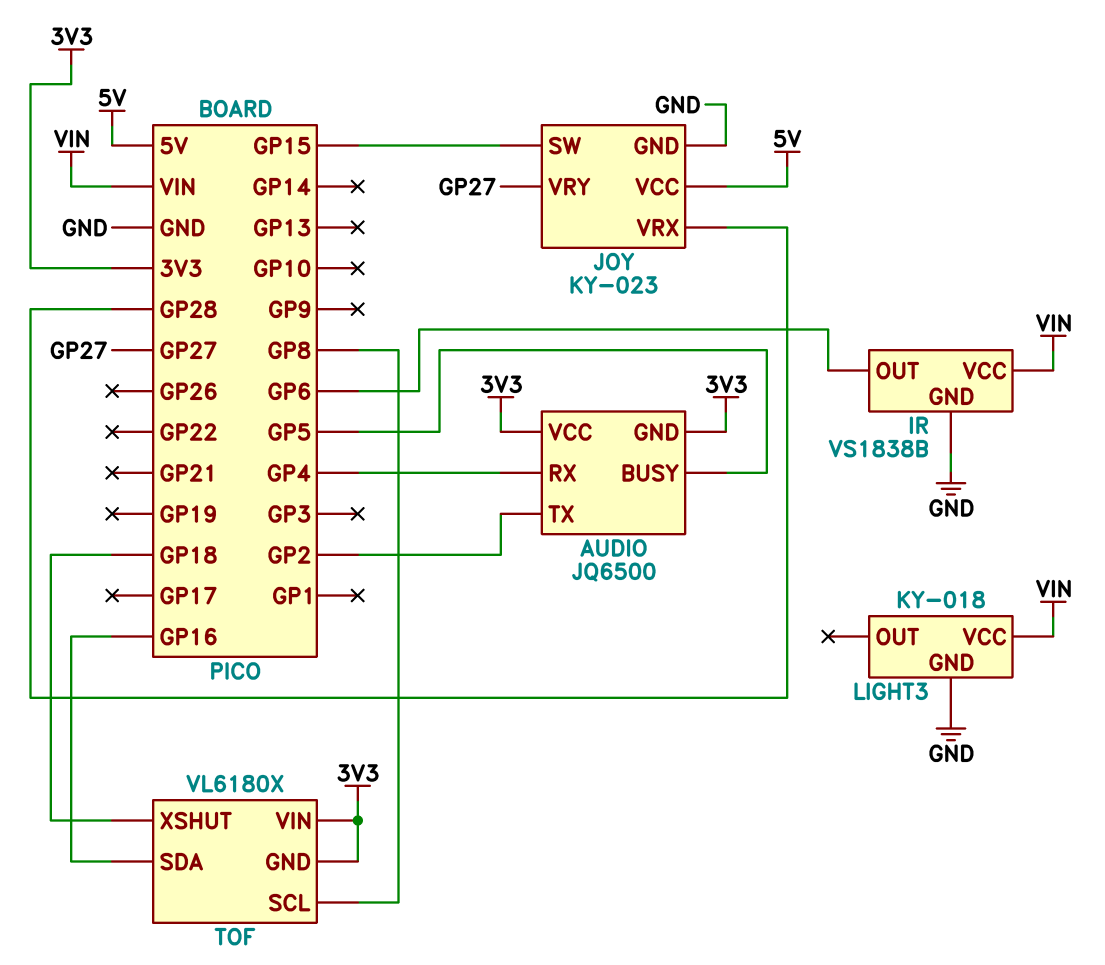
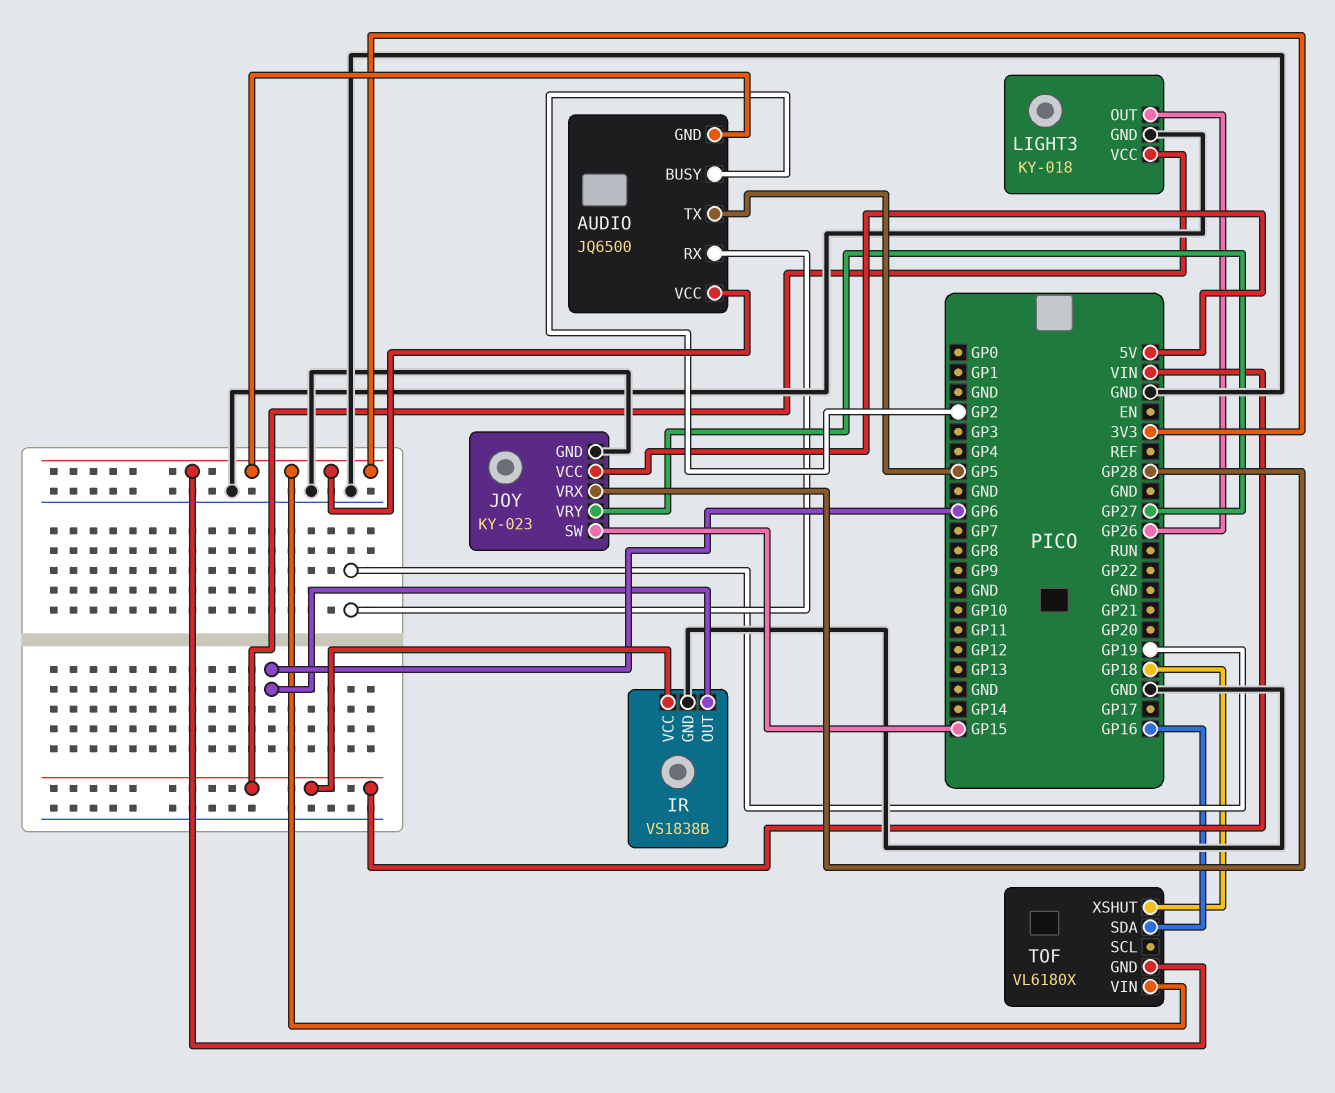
AUDIO pin BUSY: GP5 -> GP2
AUDIO pin RX: GP4 -> GP19
AUDIO pin TX: GP2 -> GP5
LIGHT3 pin OUT: none -> GP26
TOF pin SCL: GP8 -> none

